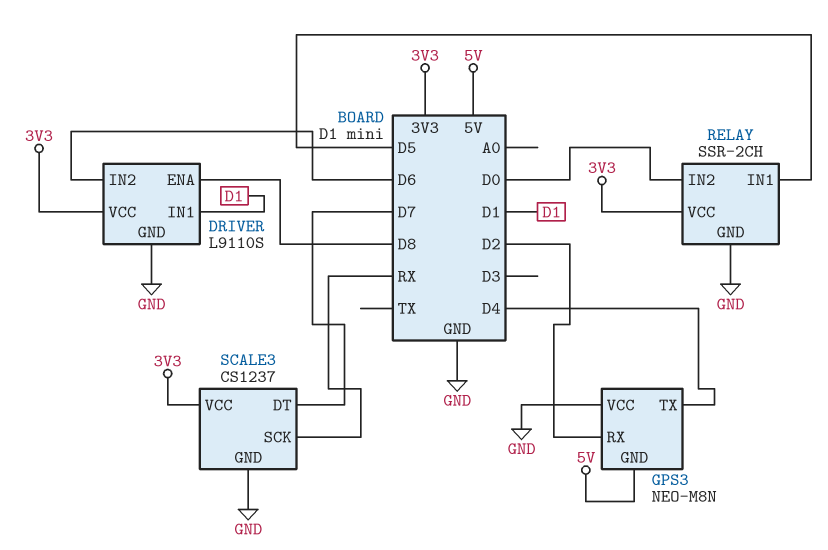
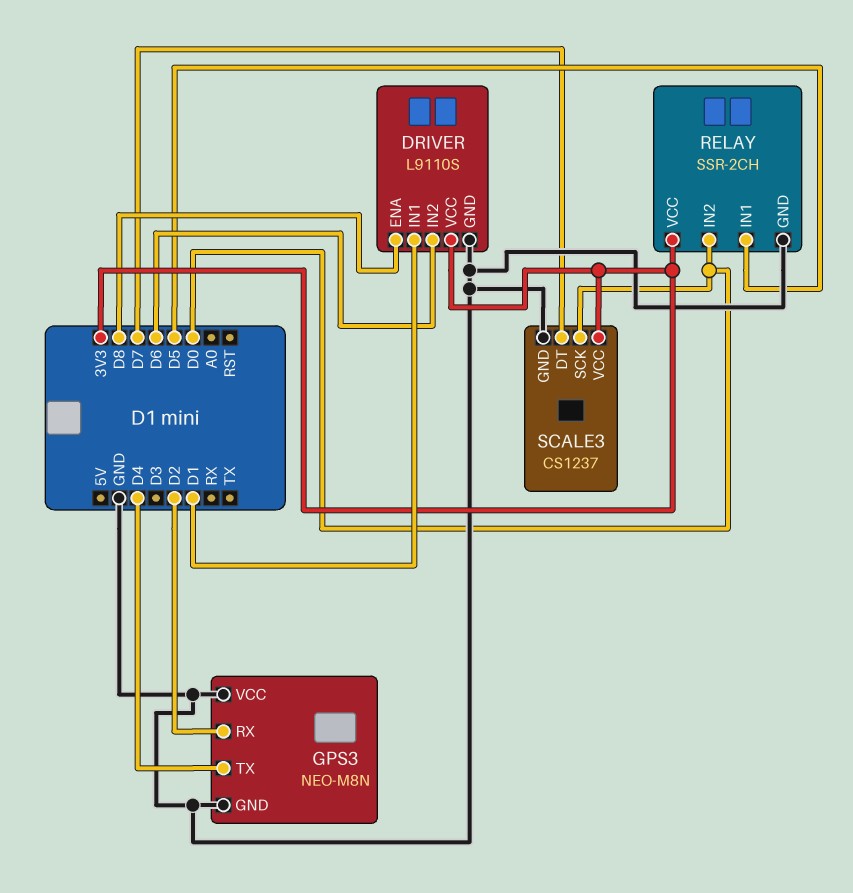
GPS3 pin GND: 5V -> GND
SCALE3 pin SCK: RX -> D0

